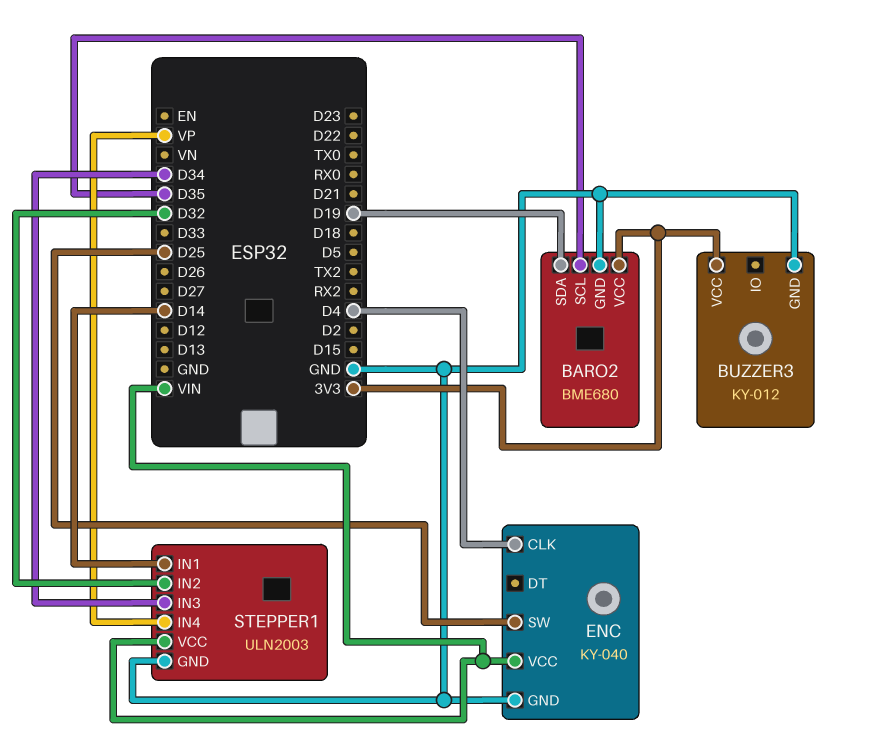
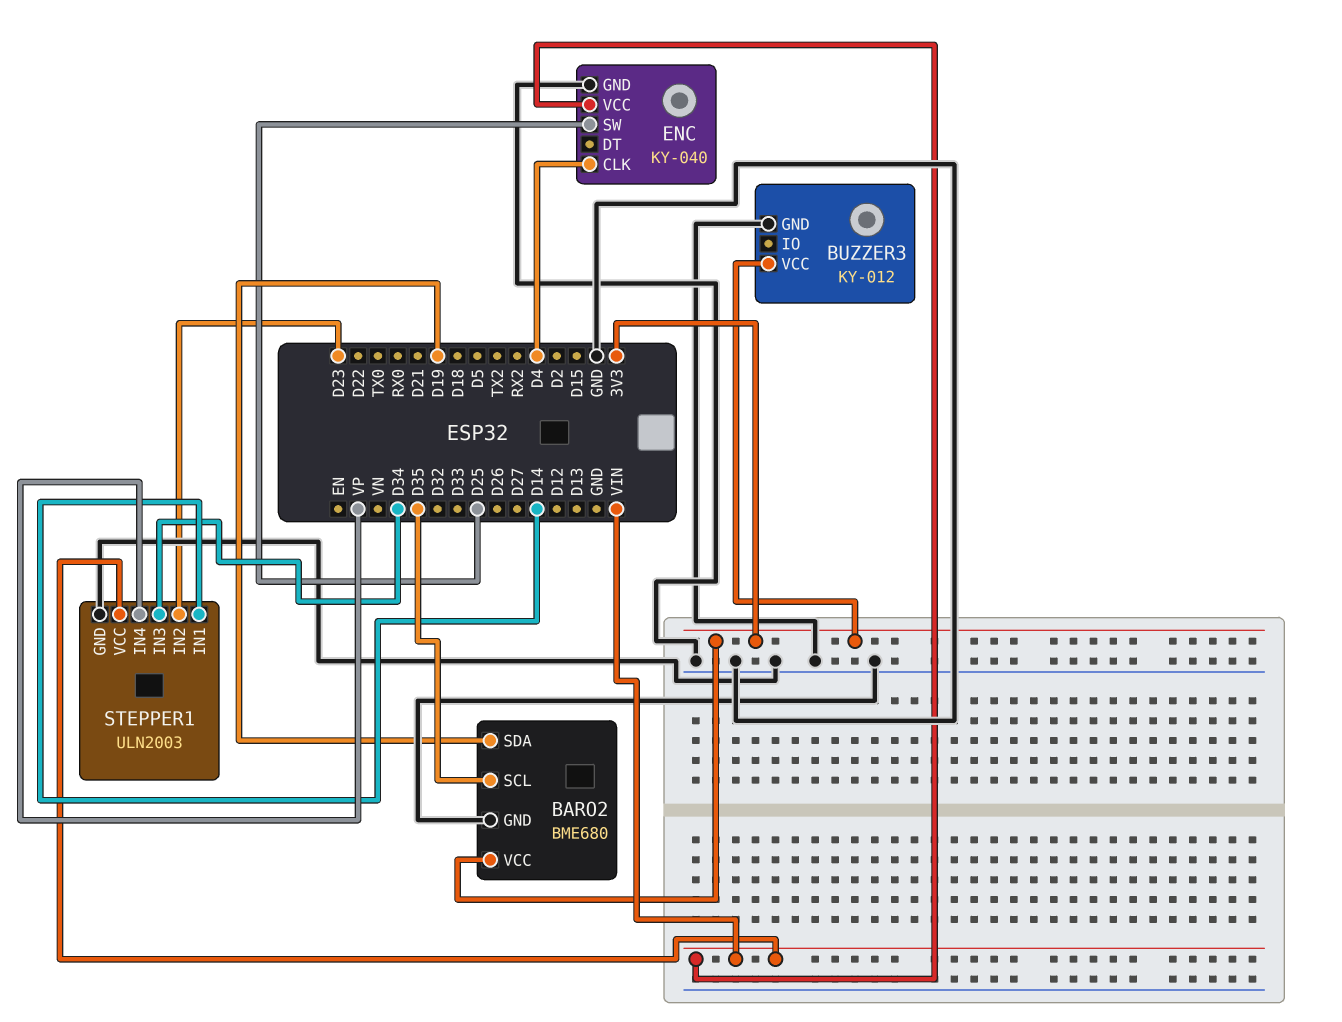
STEPPER1 pin IN2: D32 -> D23

